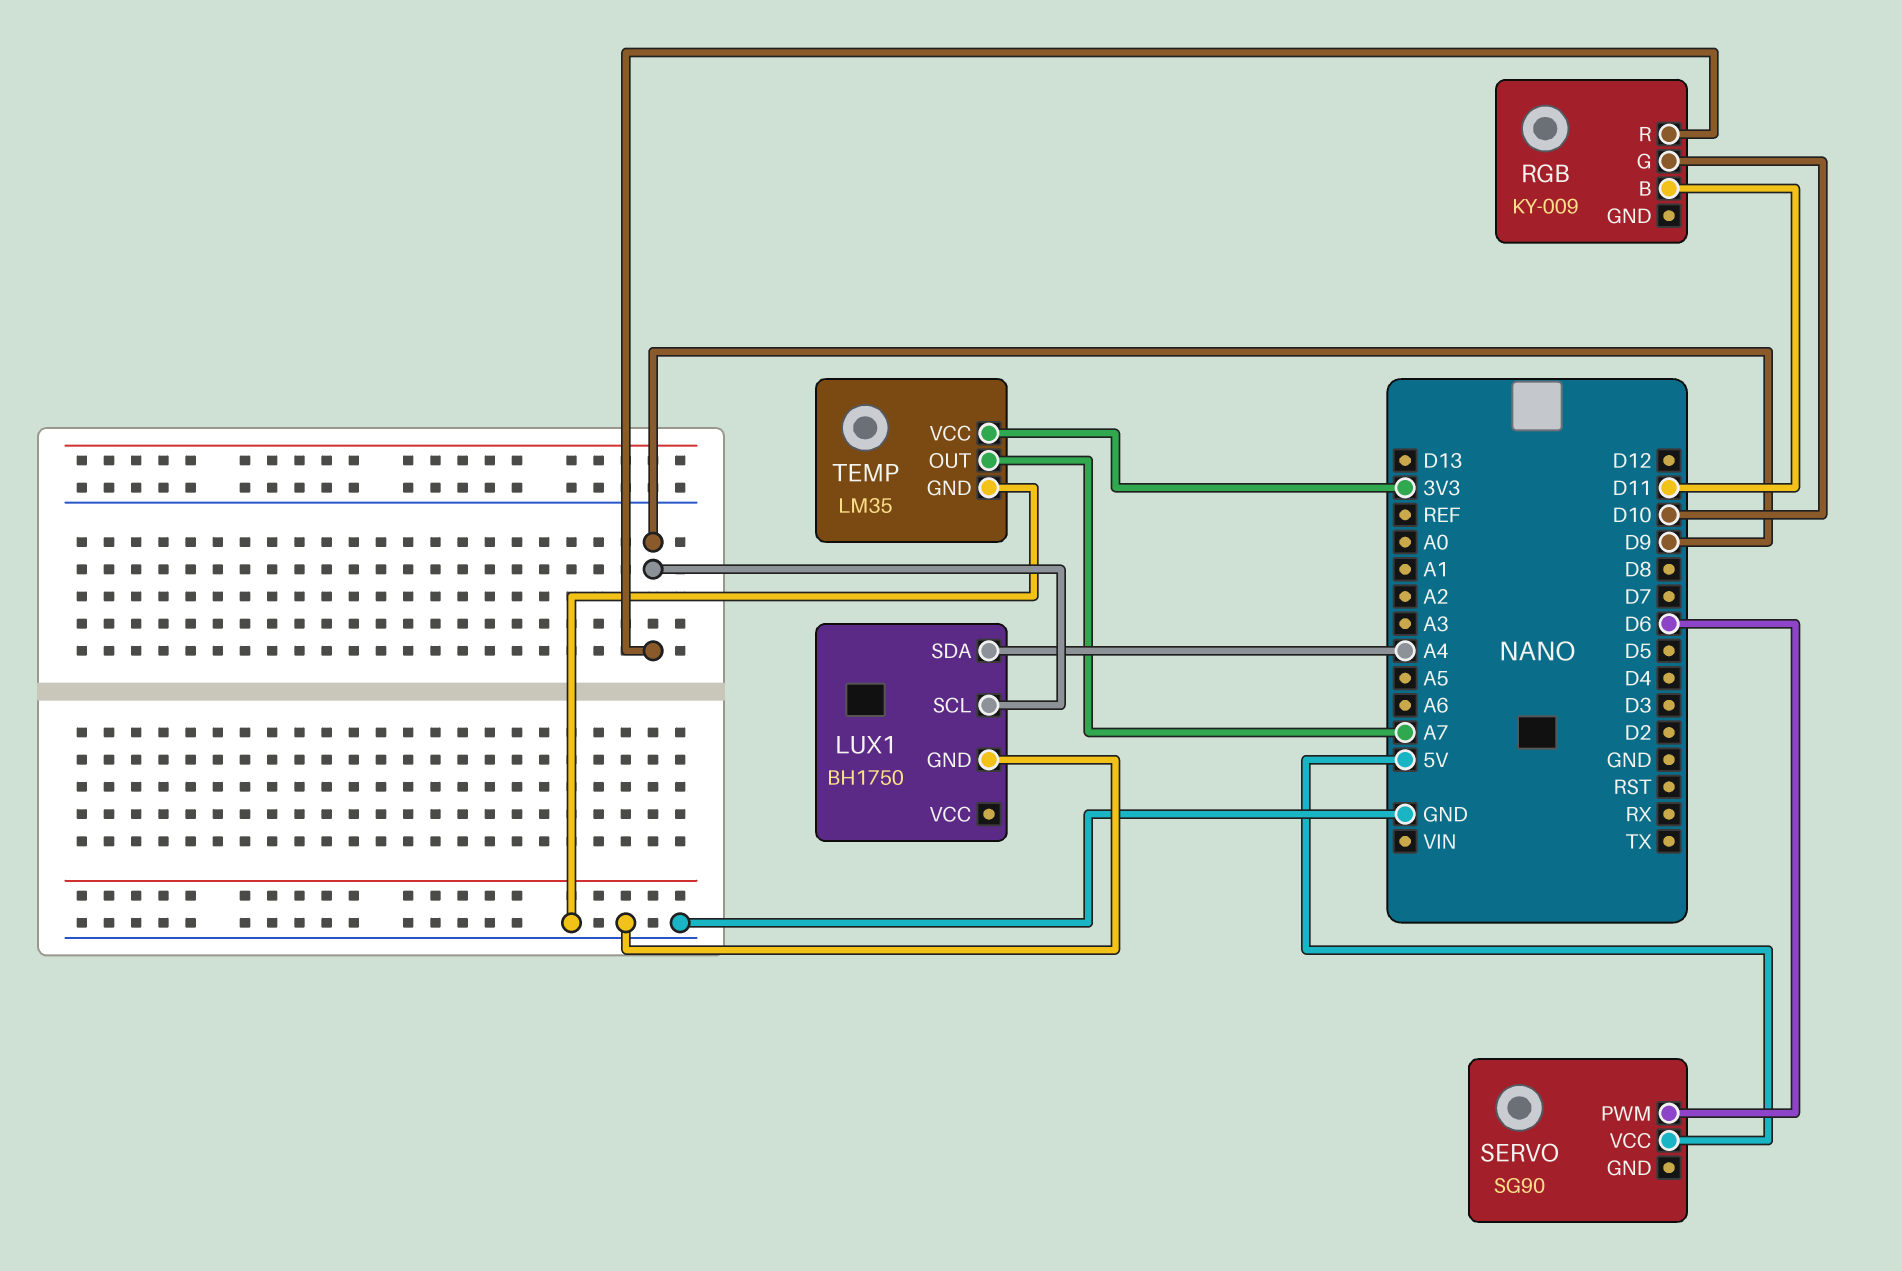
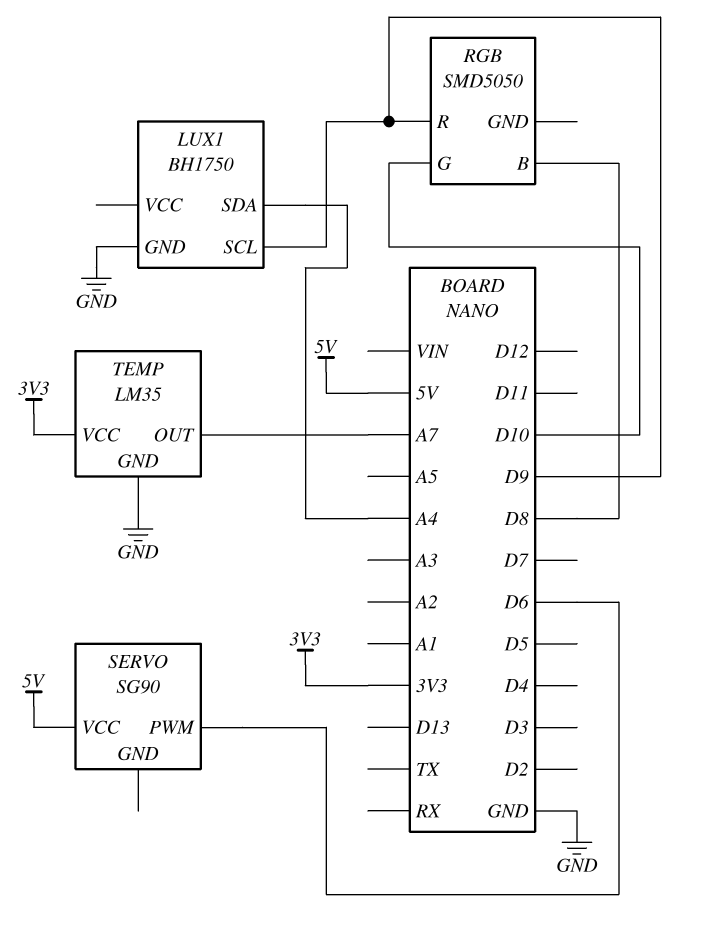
RGB: KY-009 -> SMD5050
RGB pin B: D11 -> D8

